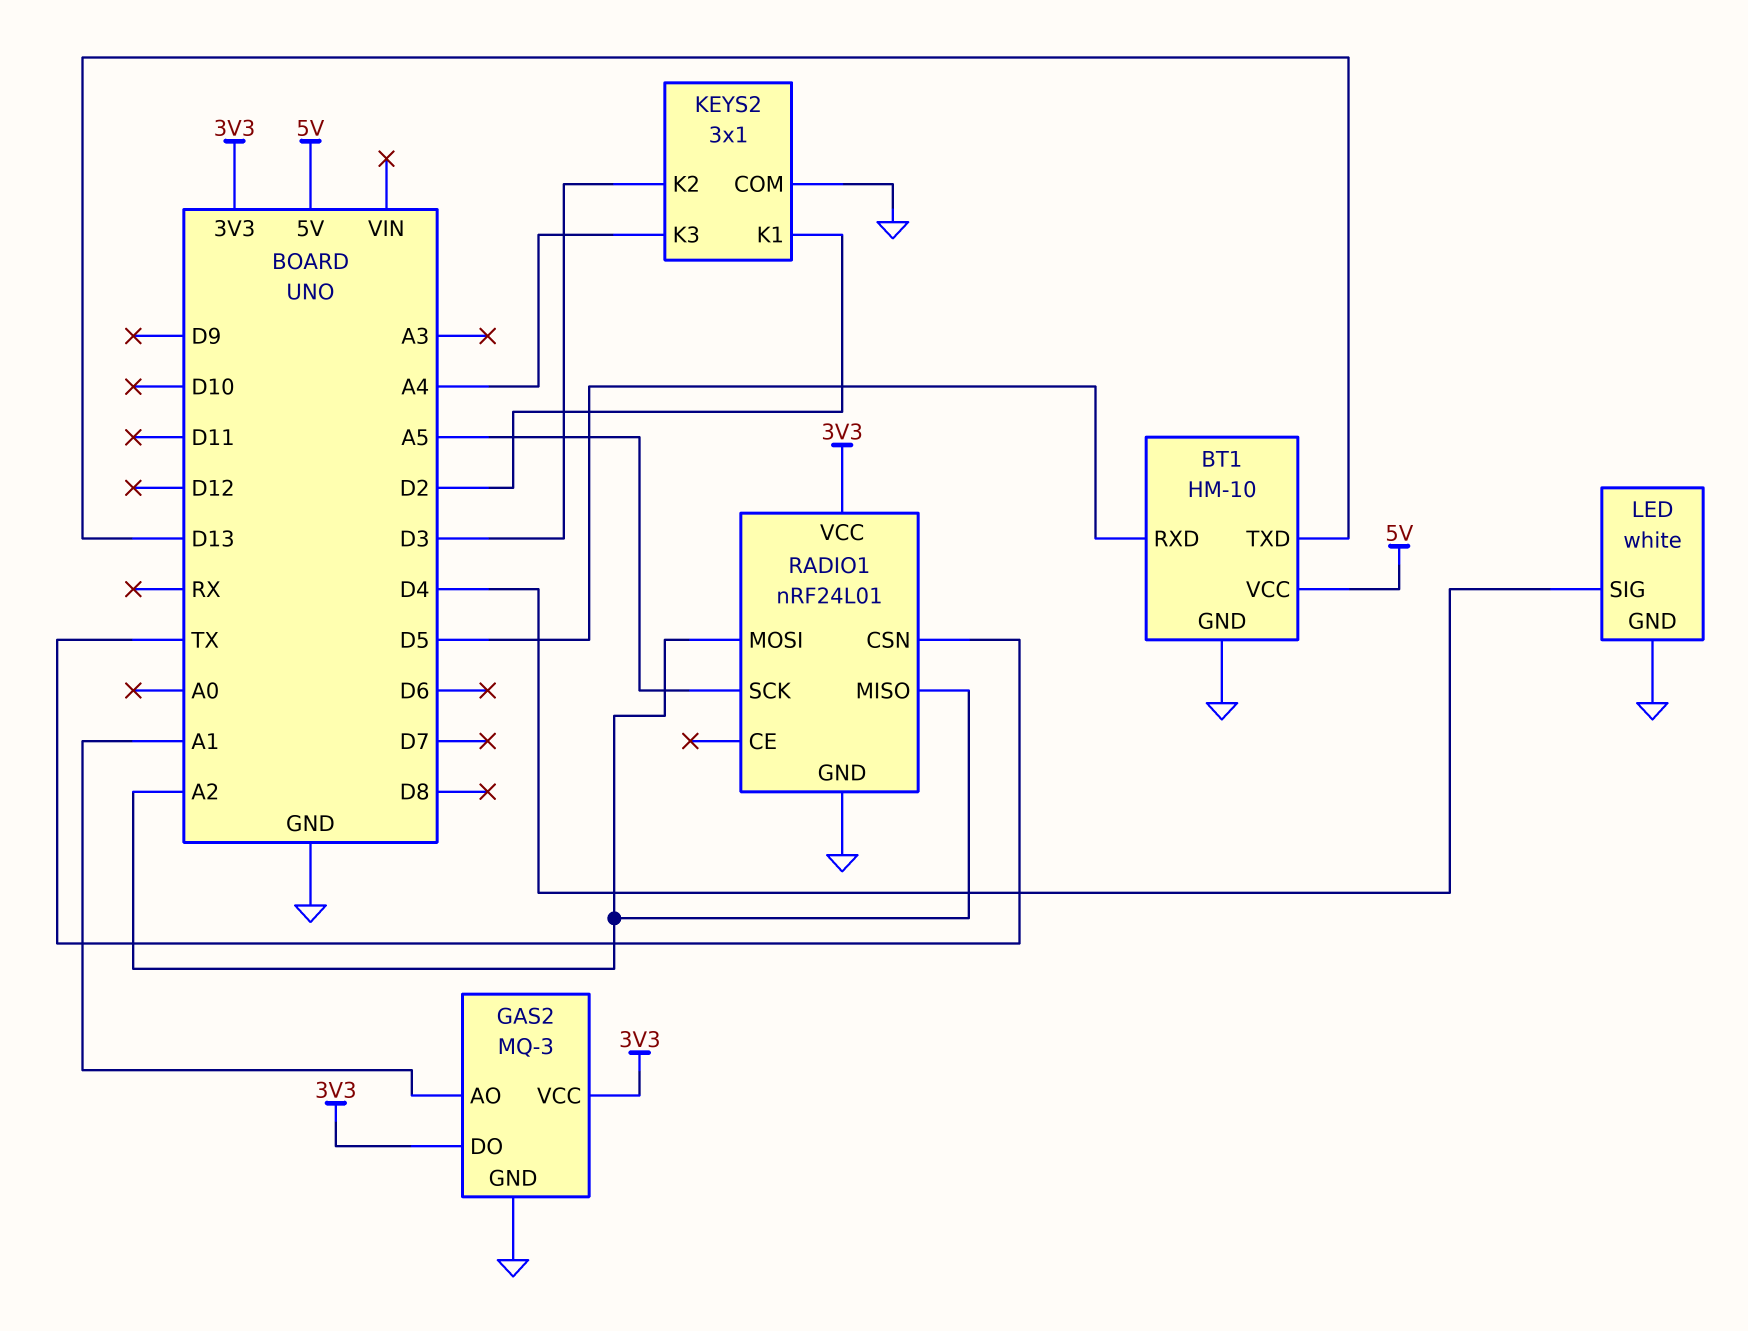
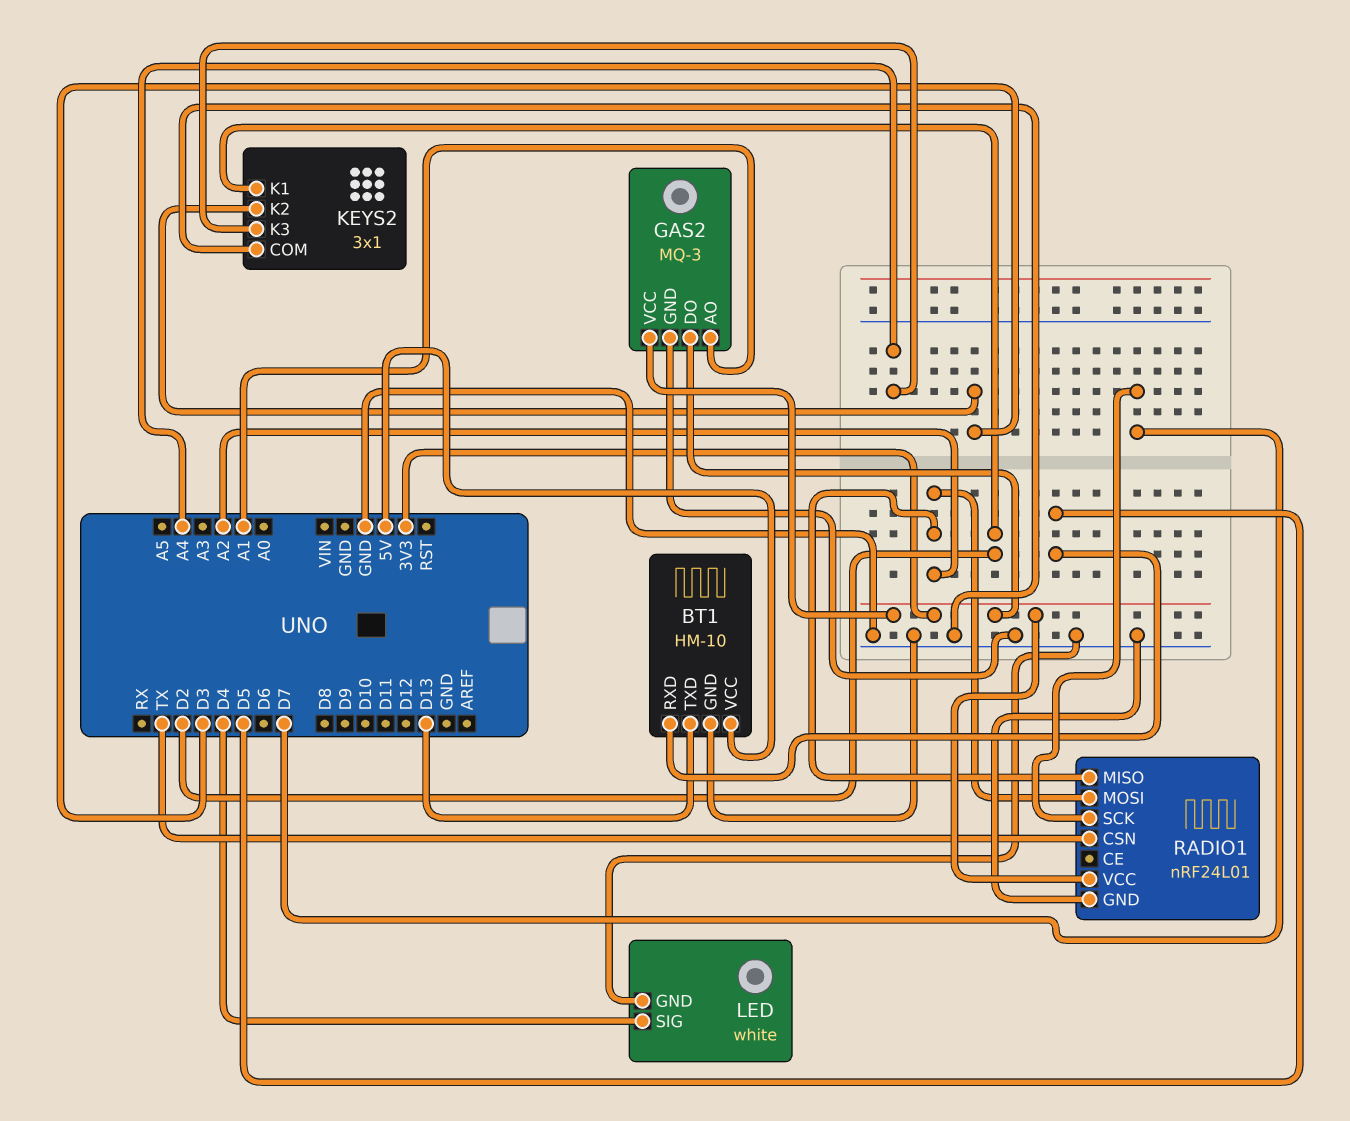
RADIO1 pin SCK: A5 -> D7

